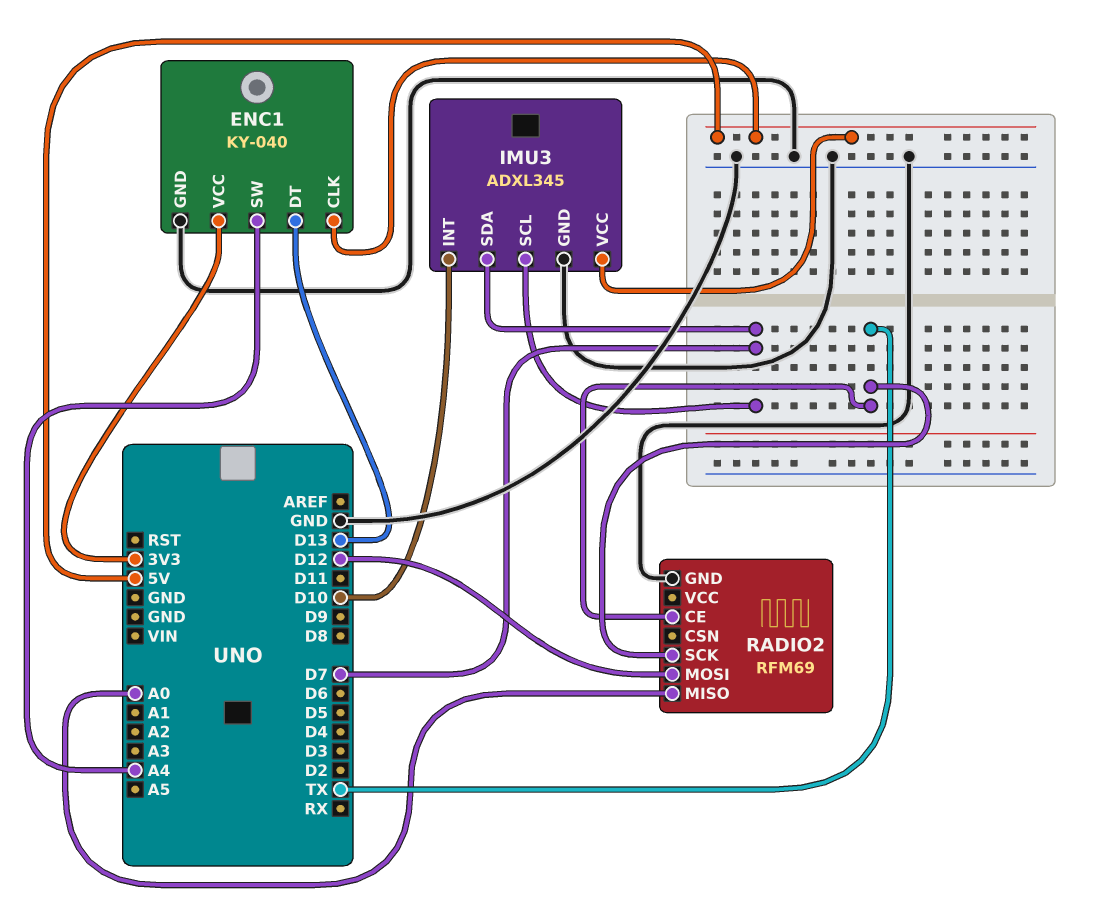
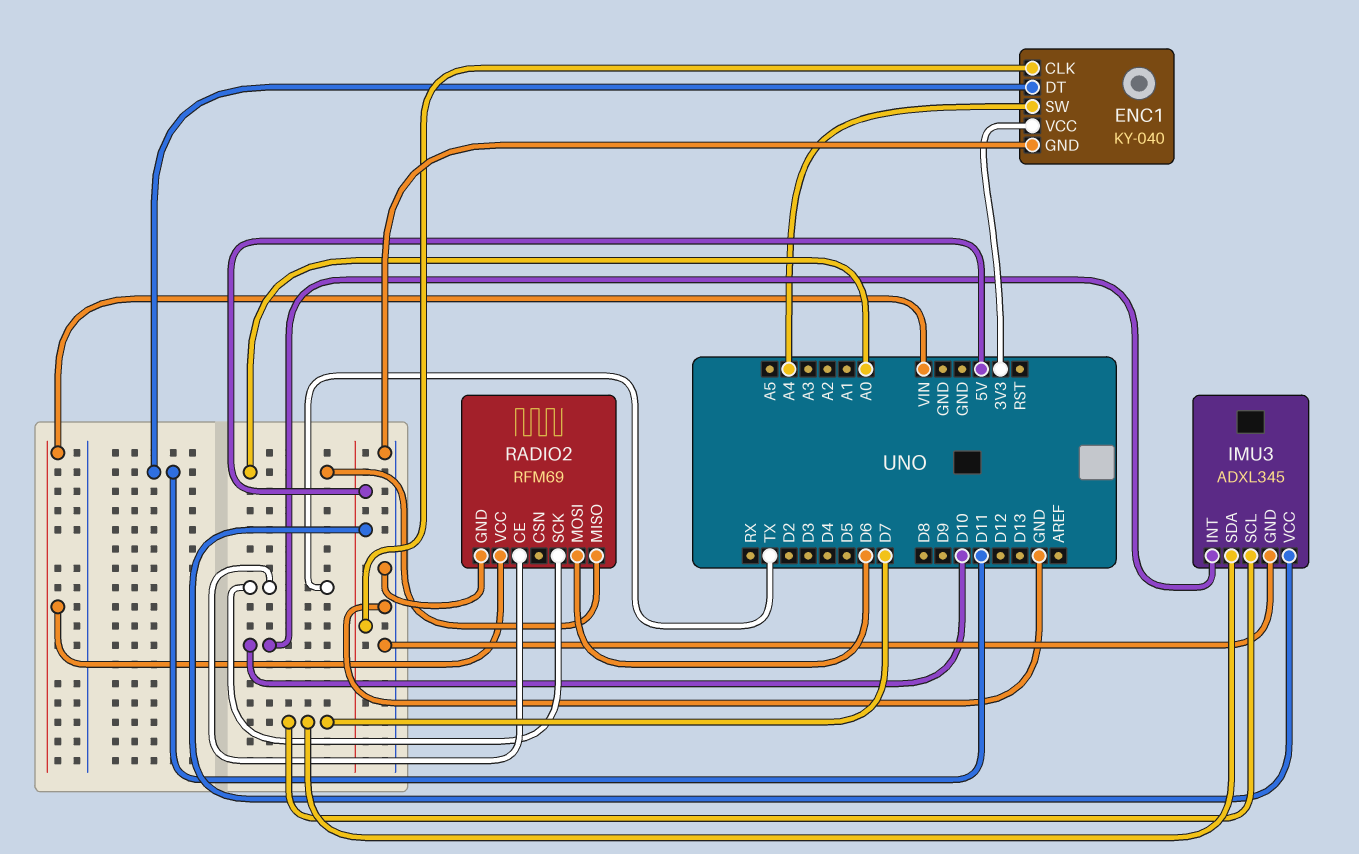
ENC1 pin DT: D13 -> D11
RADIO2 pin MOSI: D12 -> D6
RADIO2 pin VCC: none -> VIN

